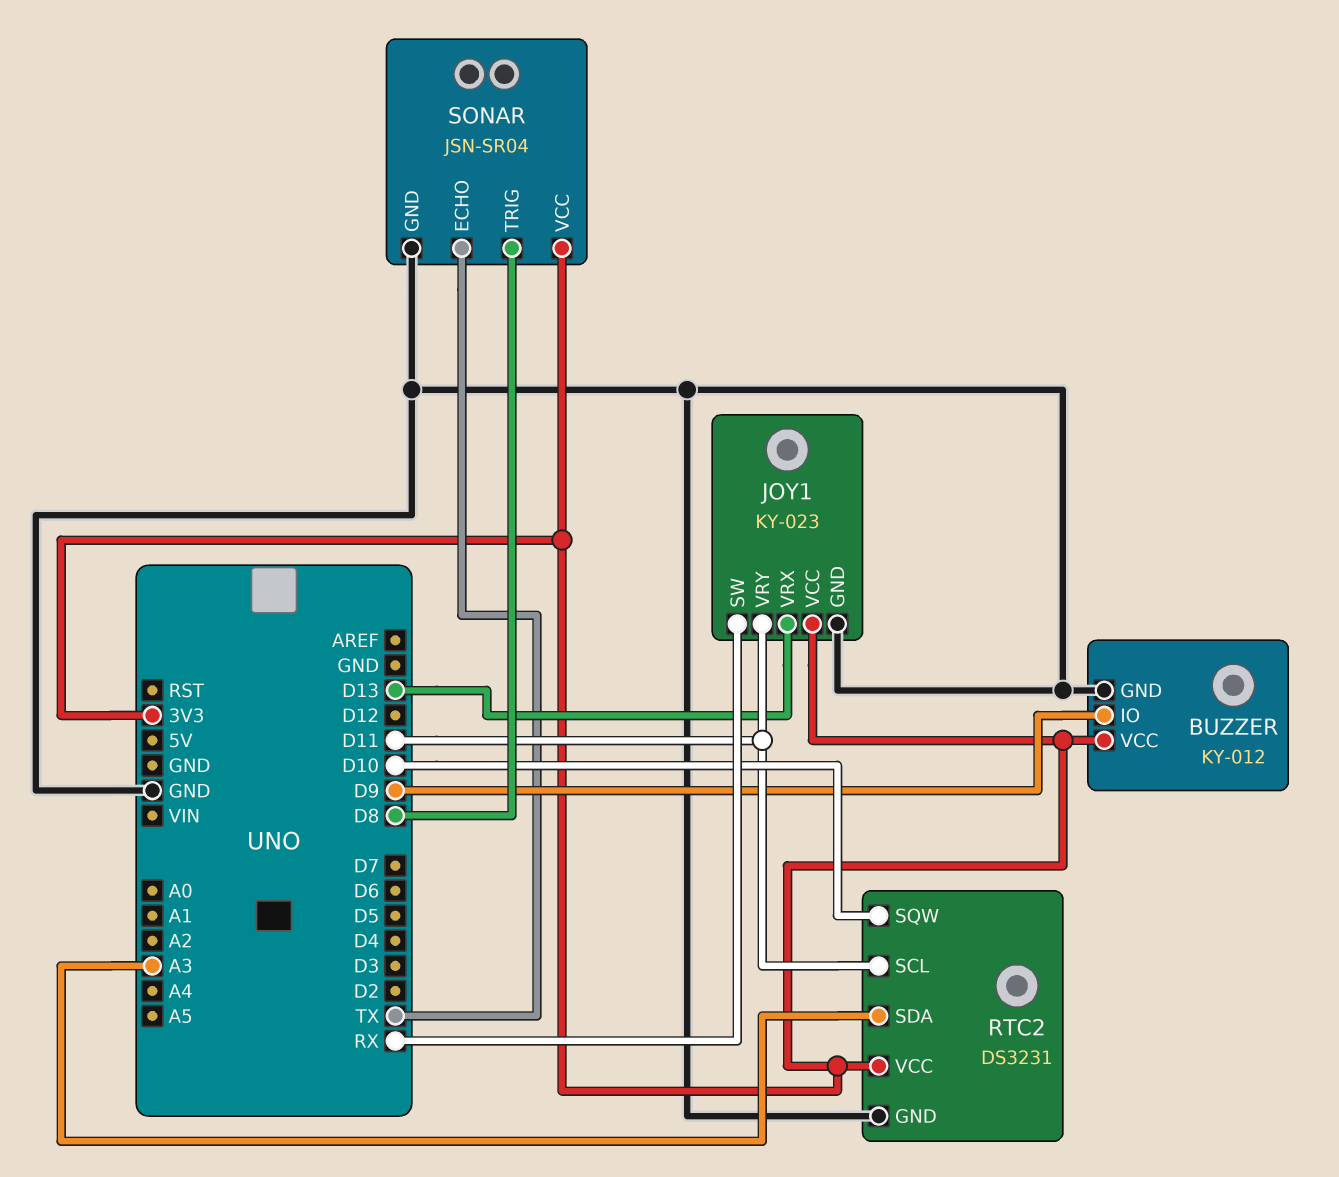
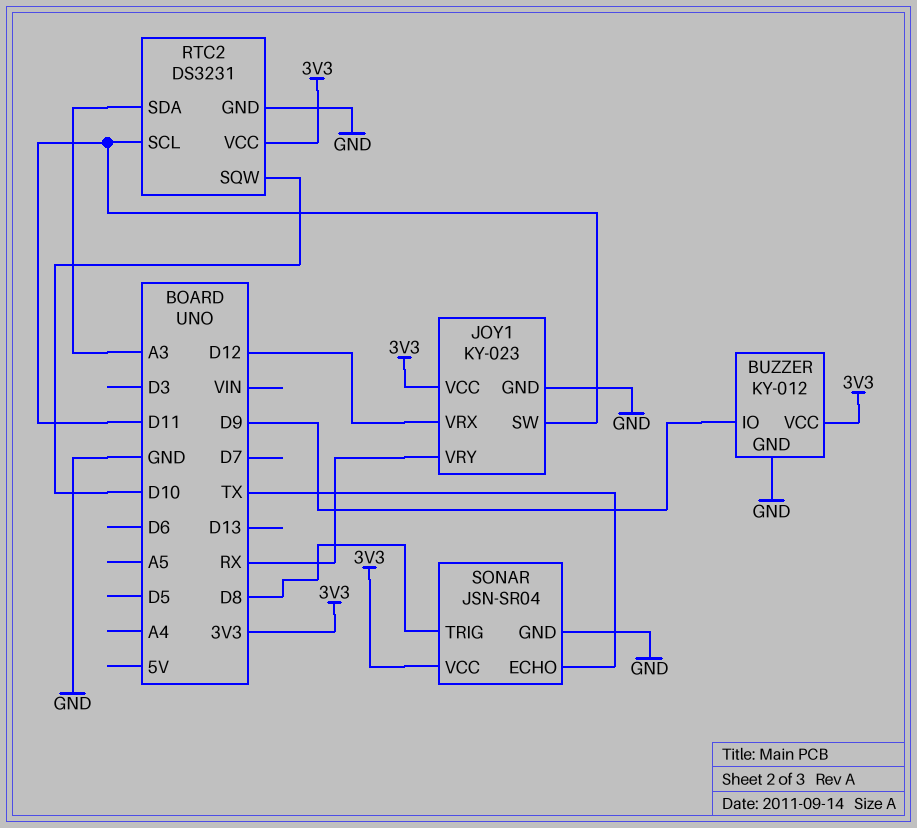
JOY1 pin SW: RX -> D11
JOY1 pin VRX: D13 -> D12
JOY1 pin VRY: D11 -> RX

